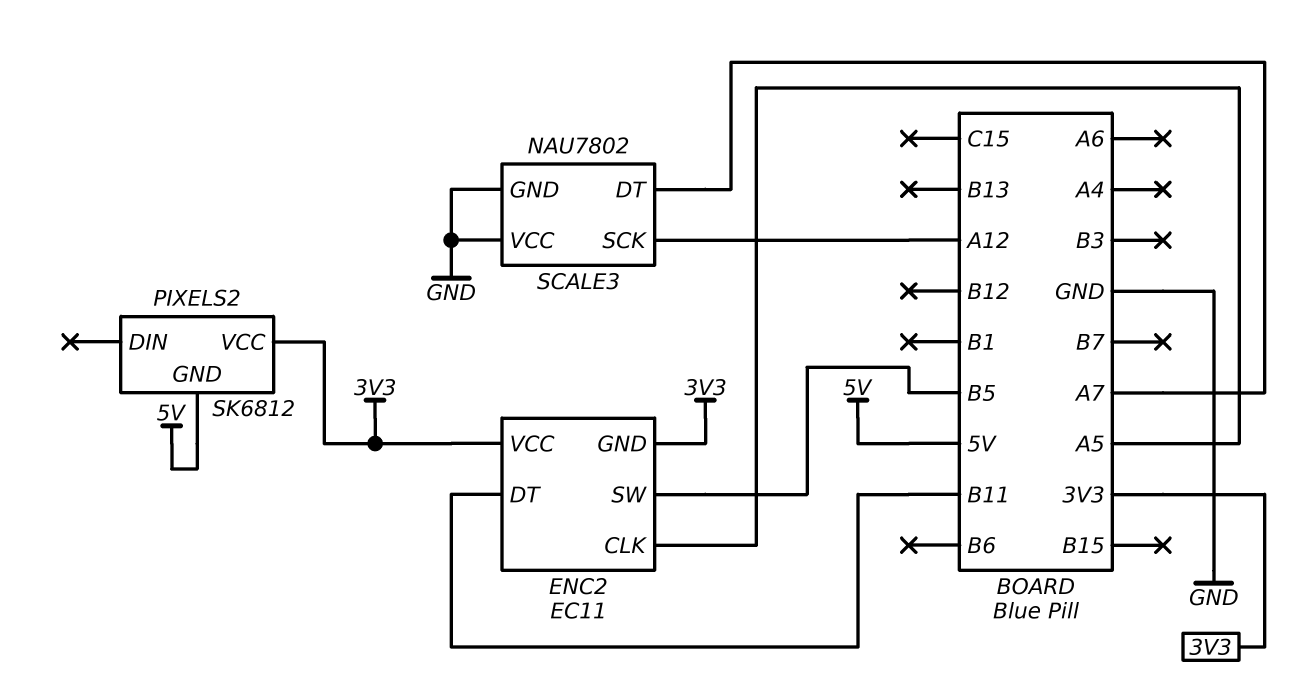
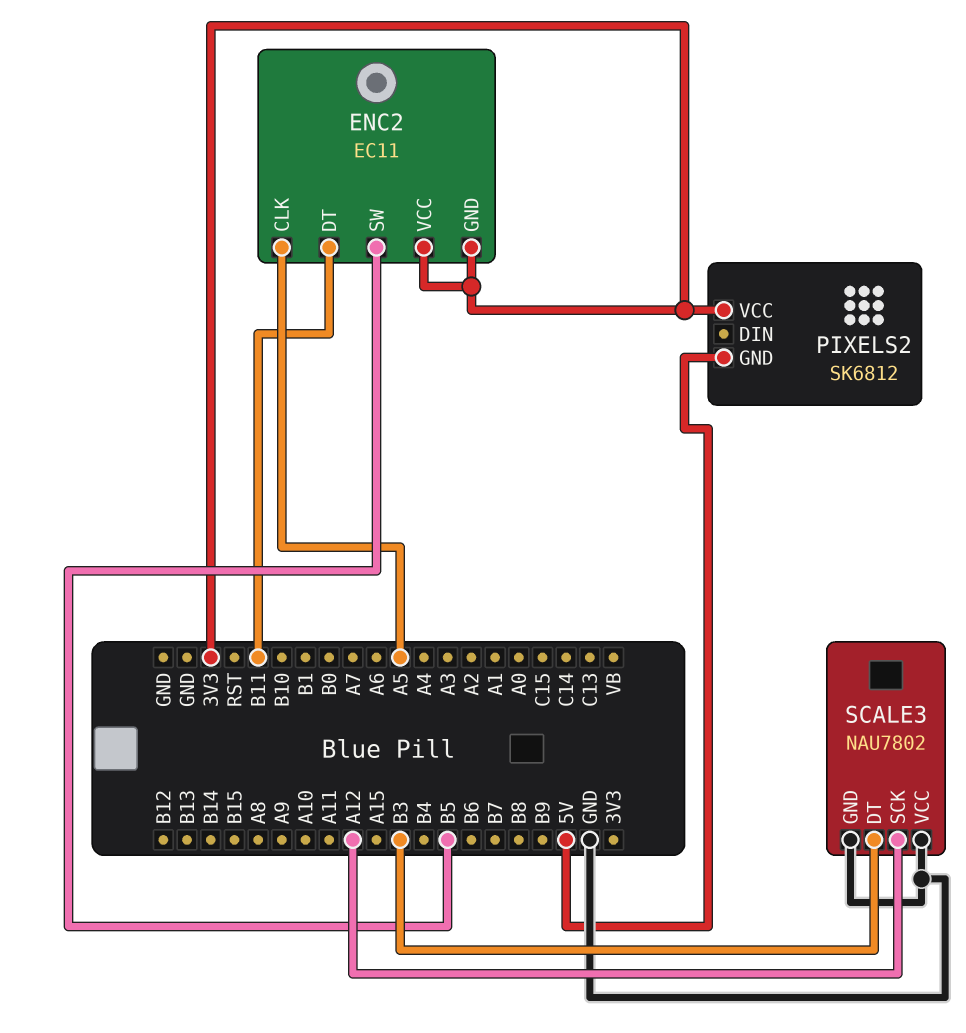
SCALE3 pin DT: A7 -> B3

